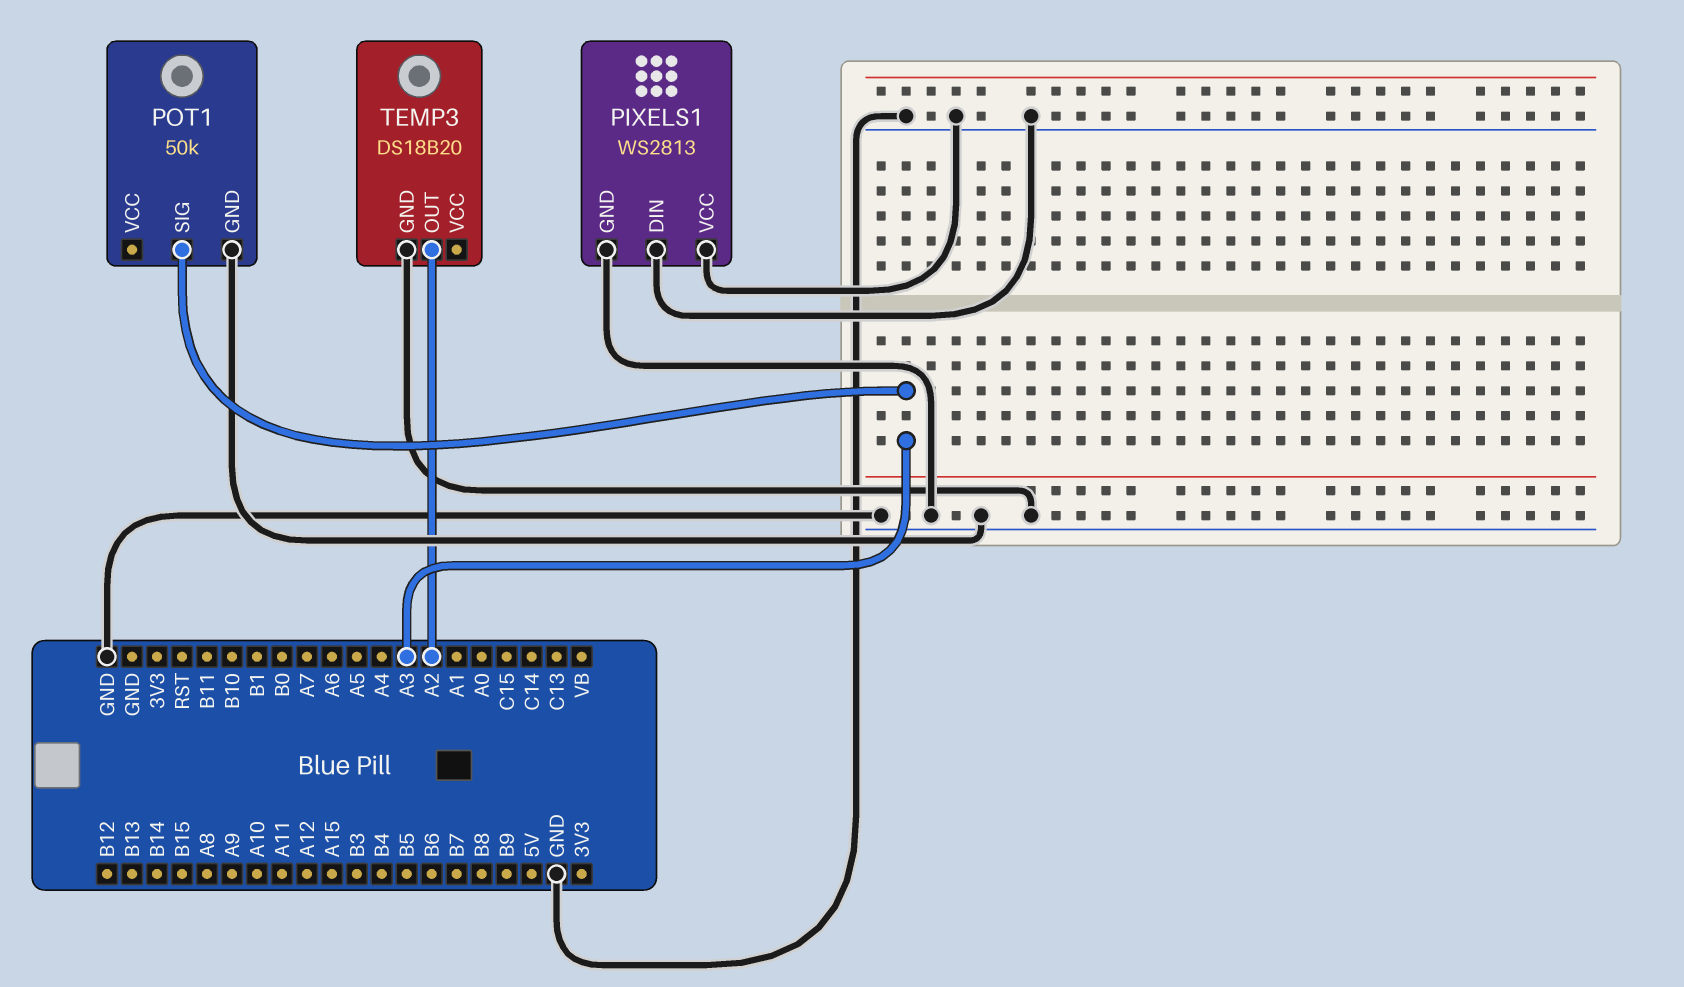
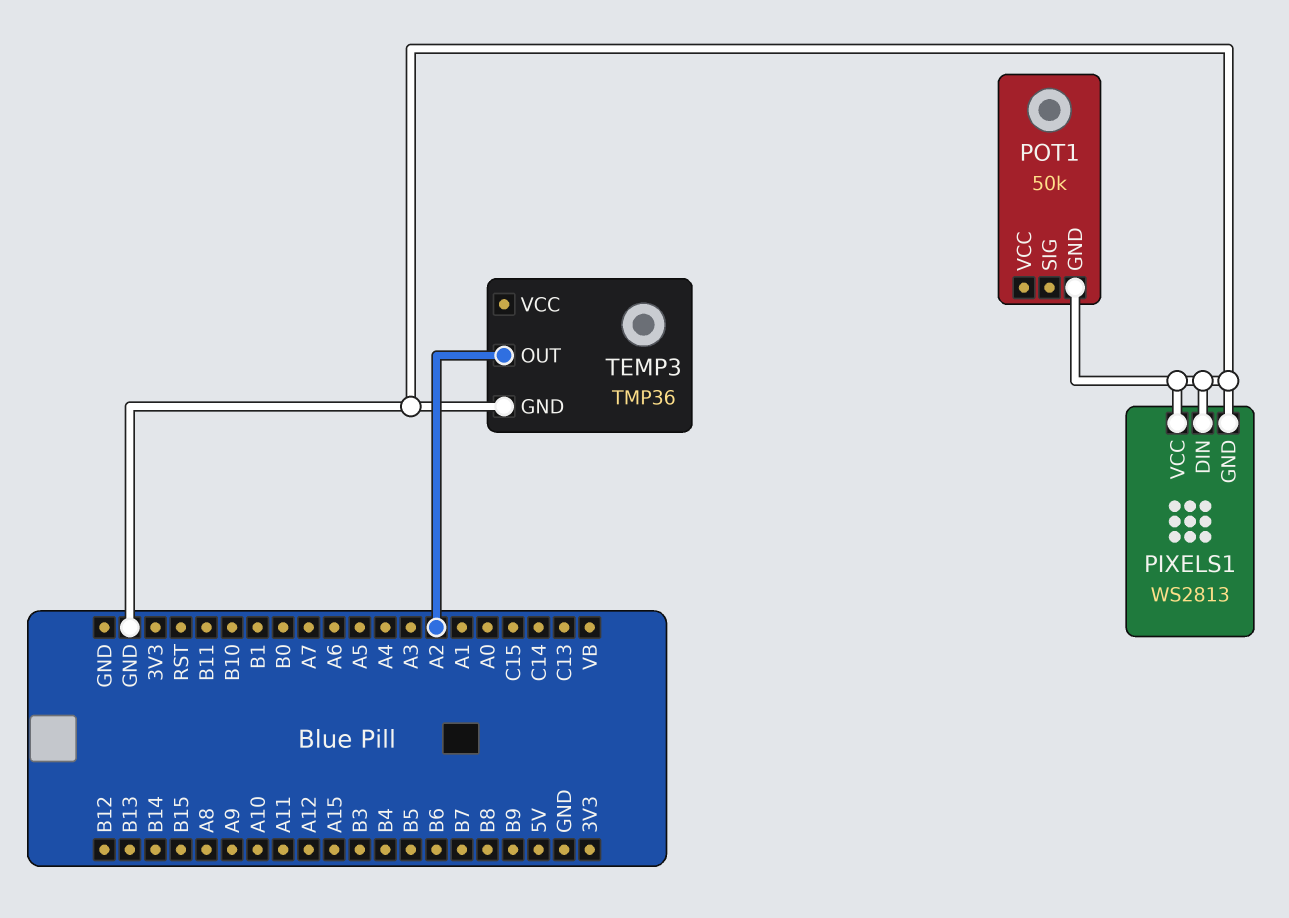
POT1 pin SIG: A3 -> none
TEMP3: DS18B20 -> TMP36

